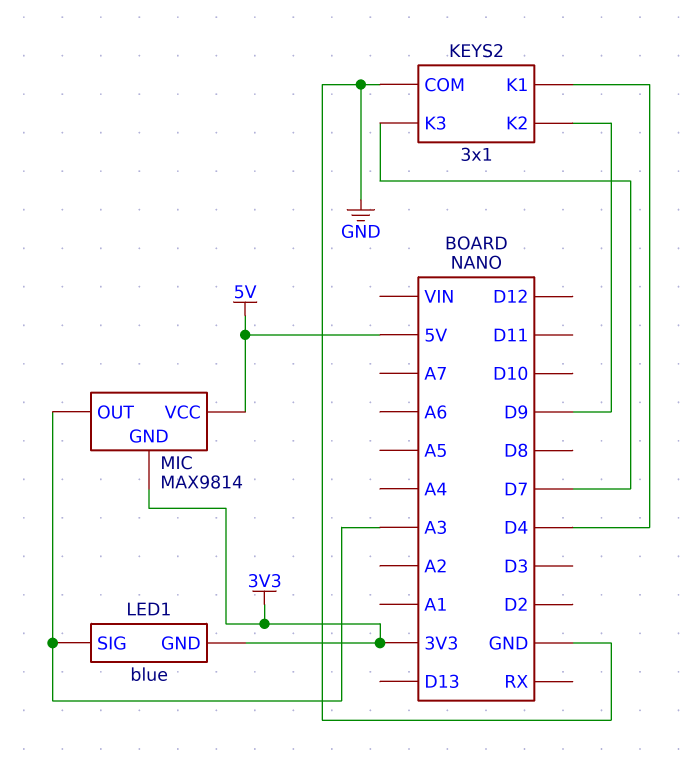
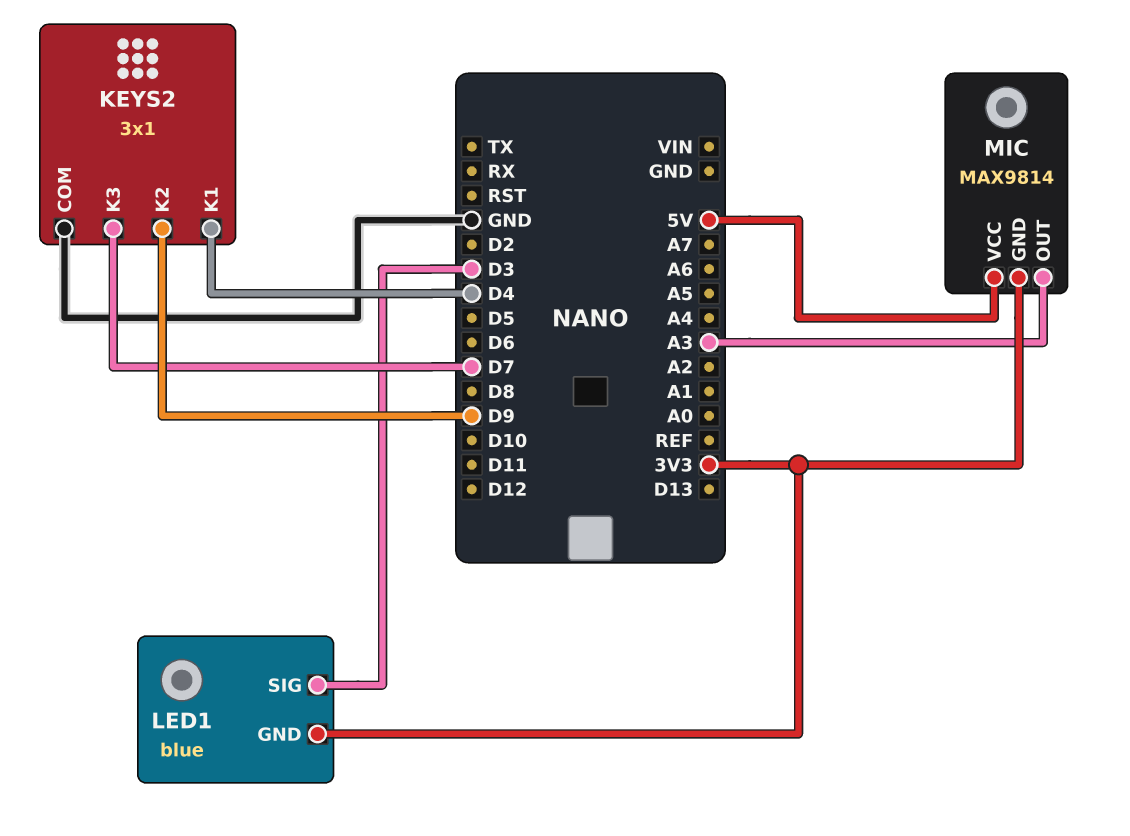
LED1 pin SIG: A3 -> D3

